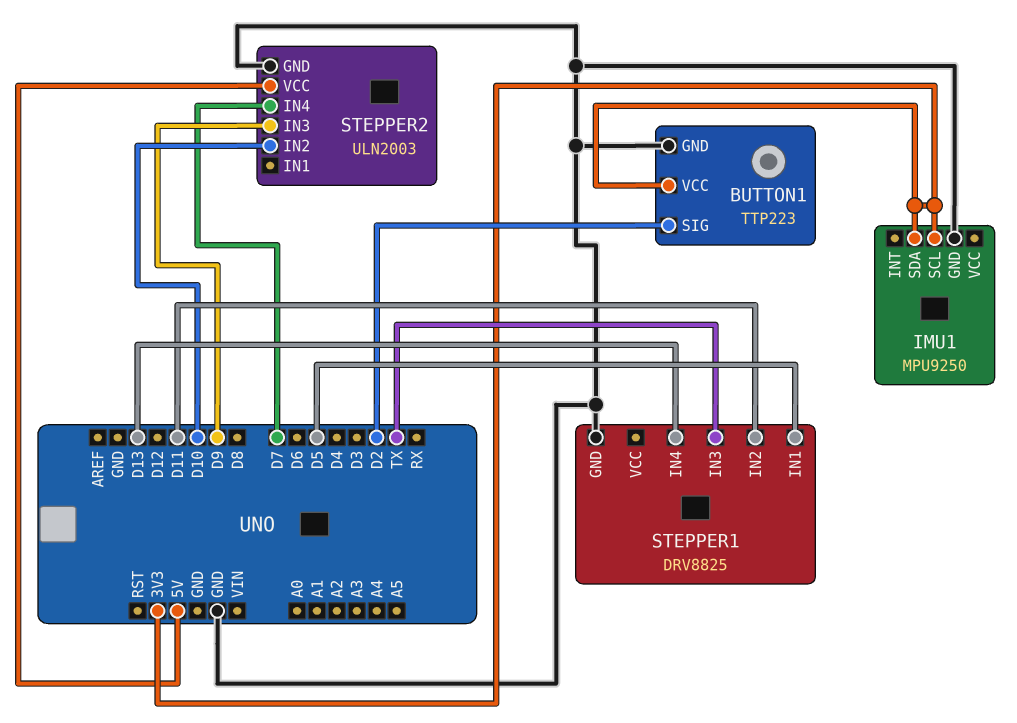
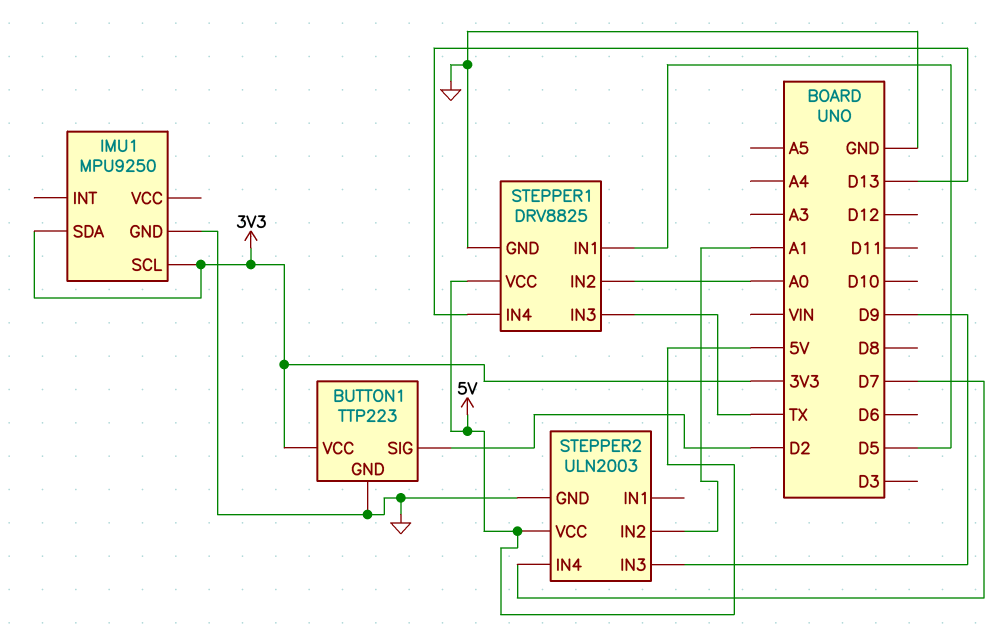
STEPPER1 pin IN2: D11 -> A0
STEPPER1 pin VCC: none -> 5V
STEPPER2 pin IN2: D10 -> A1

